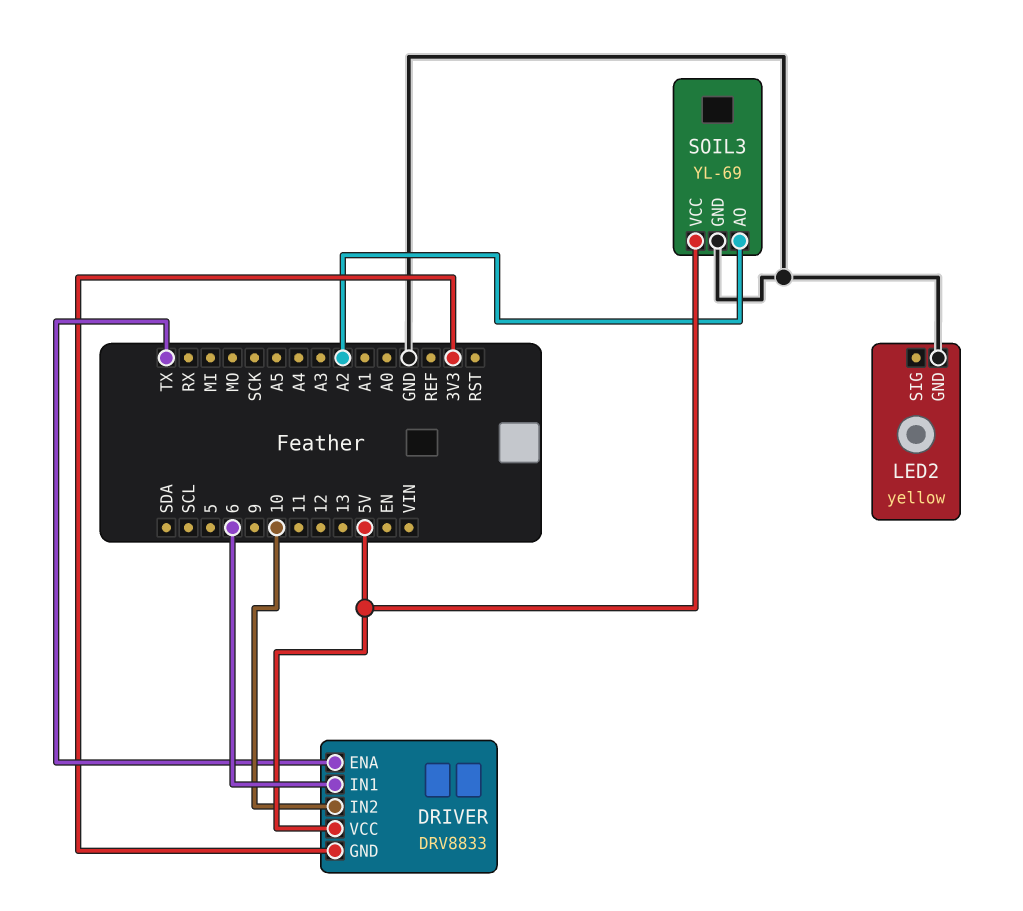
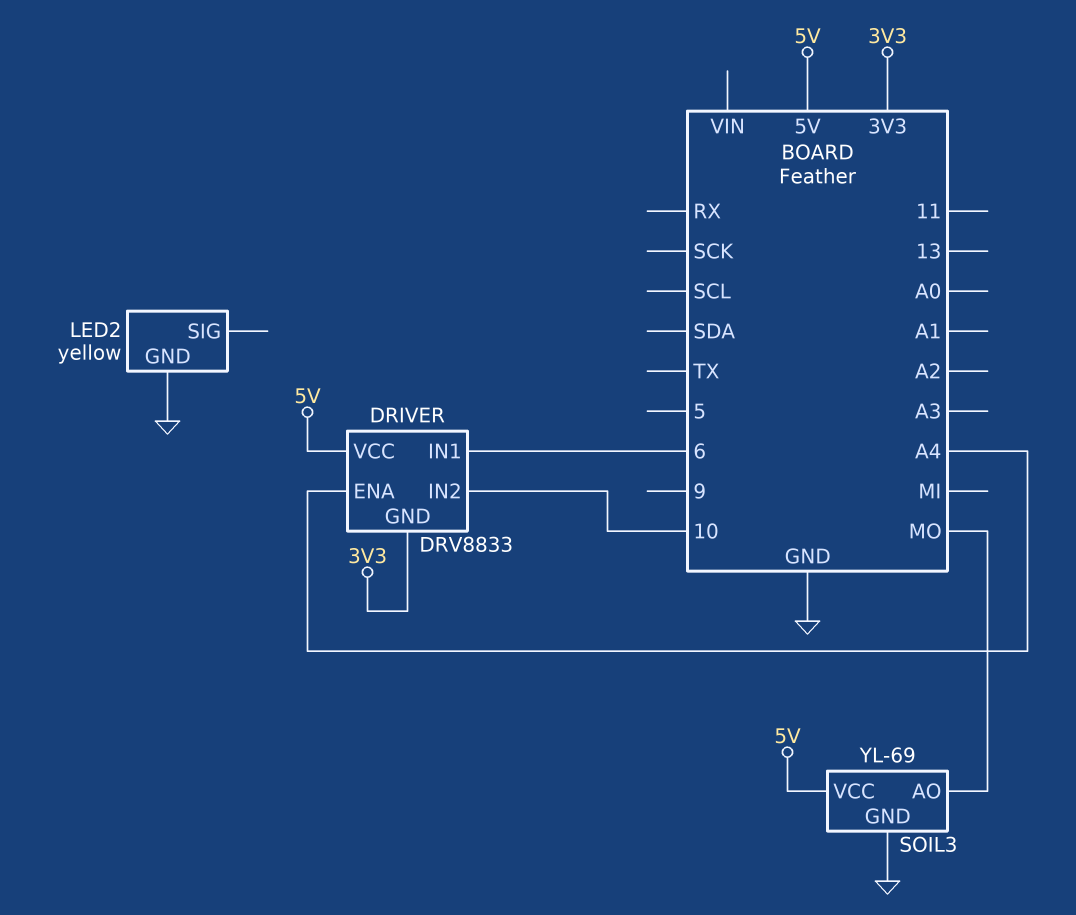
DRIVER pin ENA: TX -> A4
SOIL3 pin AO: A2 -> MO

